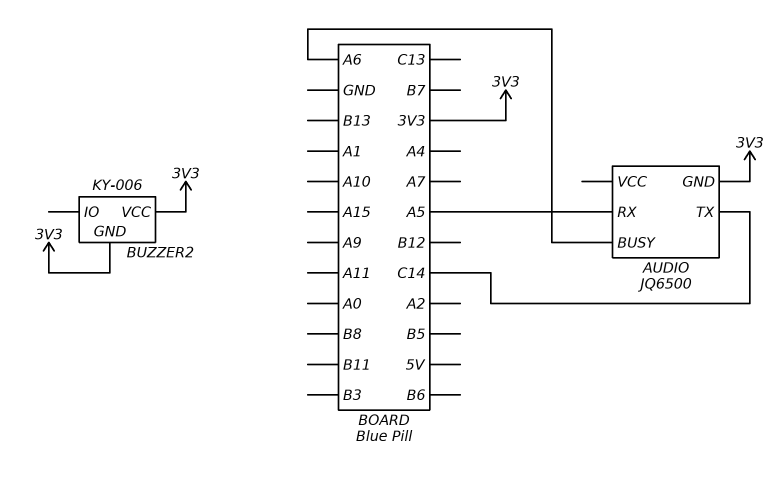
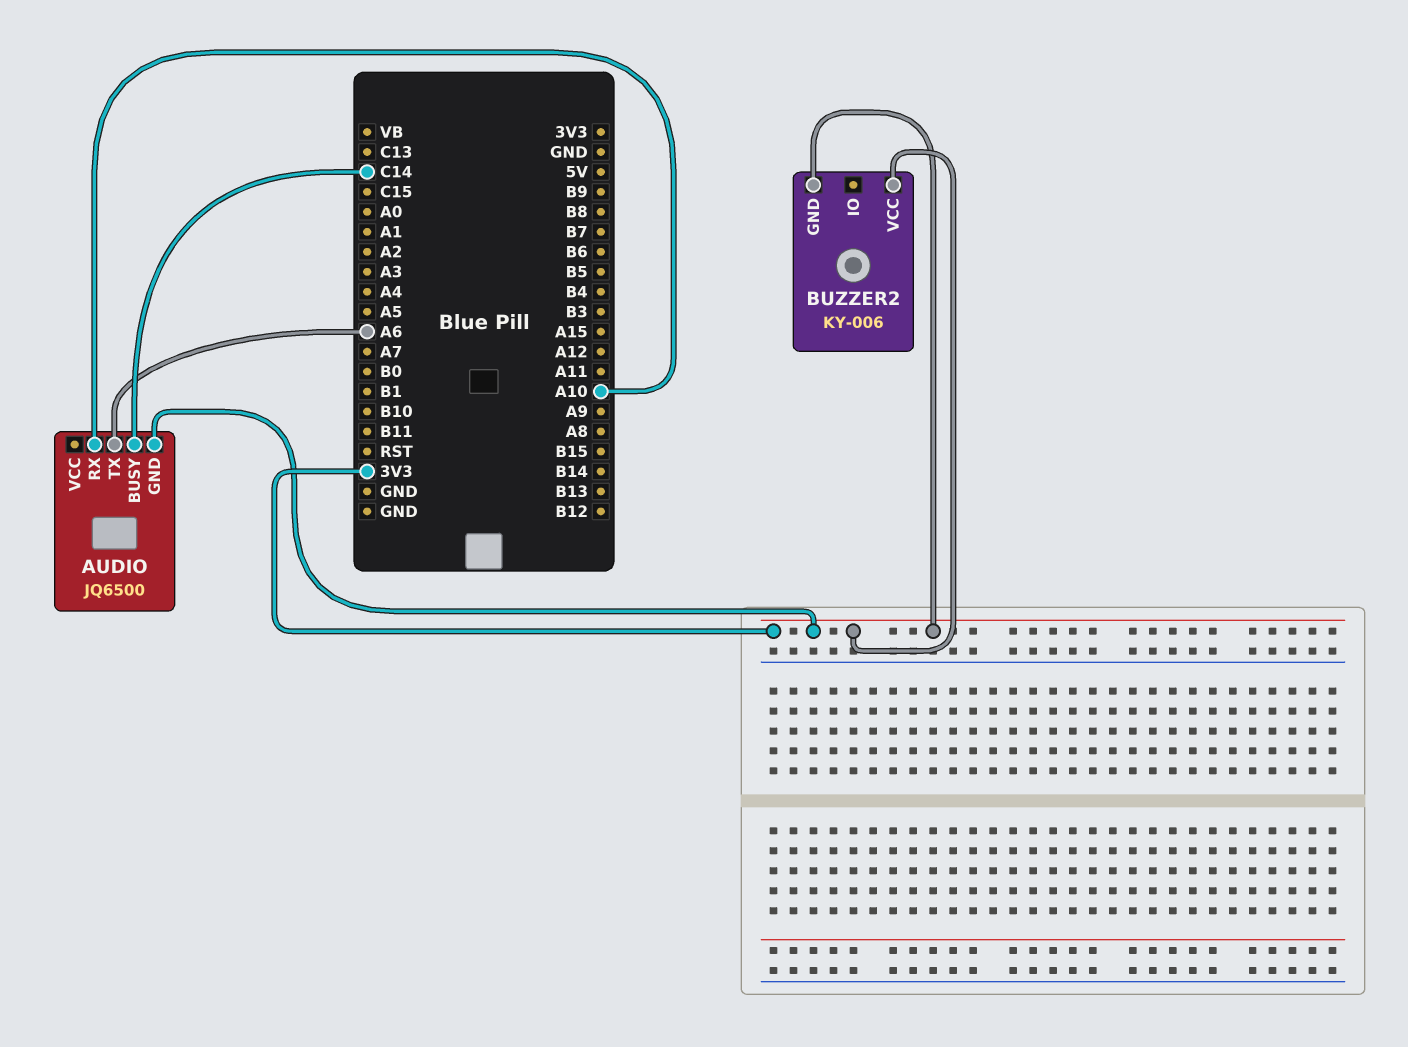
AUDIO pin BUSY: A6 -> C14
AUDIO pin RX: A5 -> A10
AUDIO pin TX: C14 -> A6

